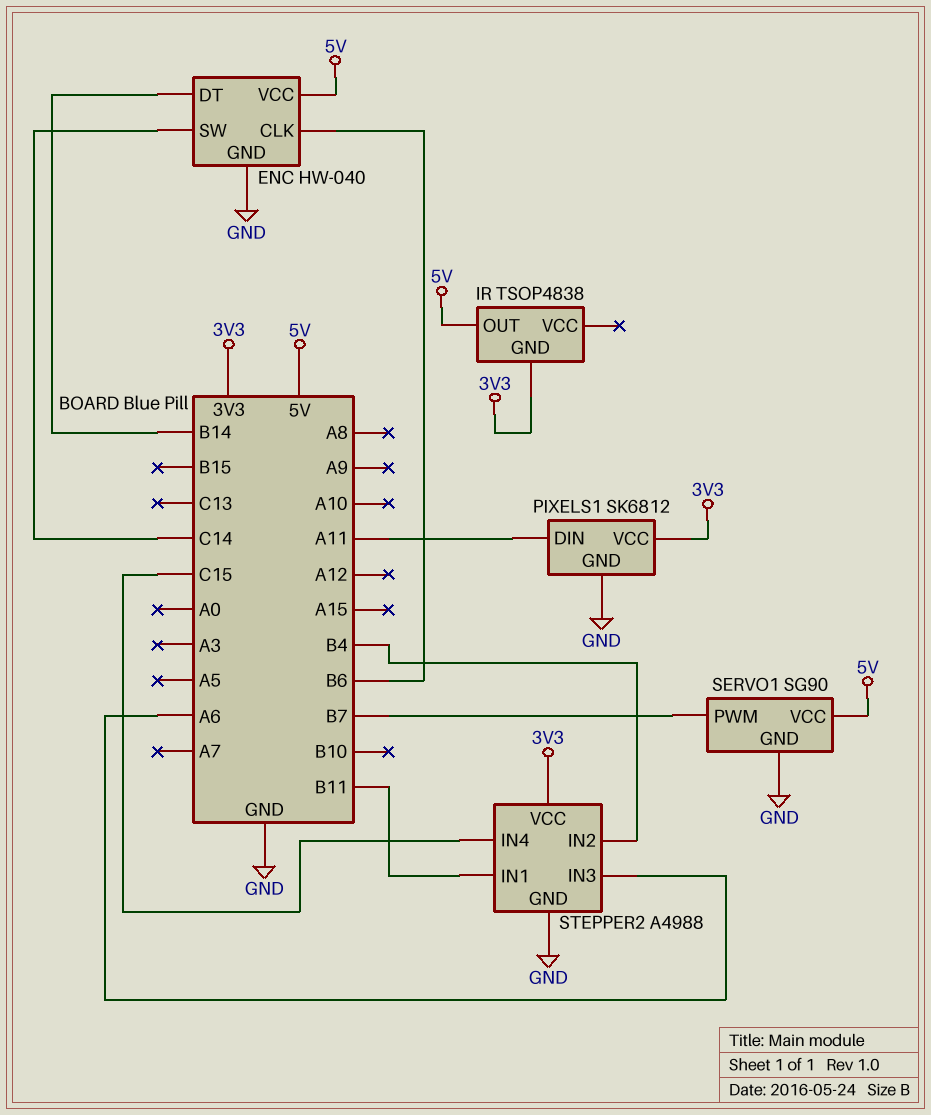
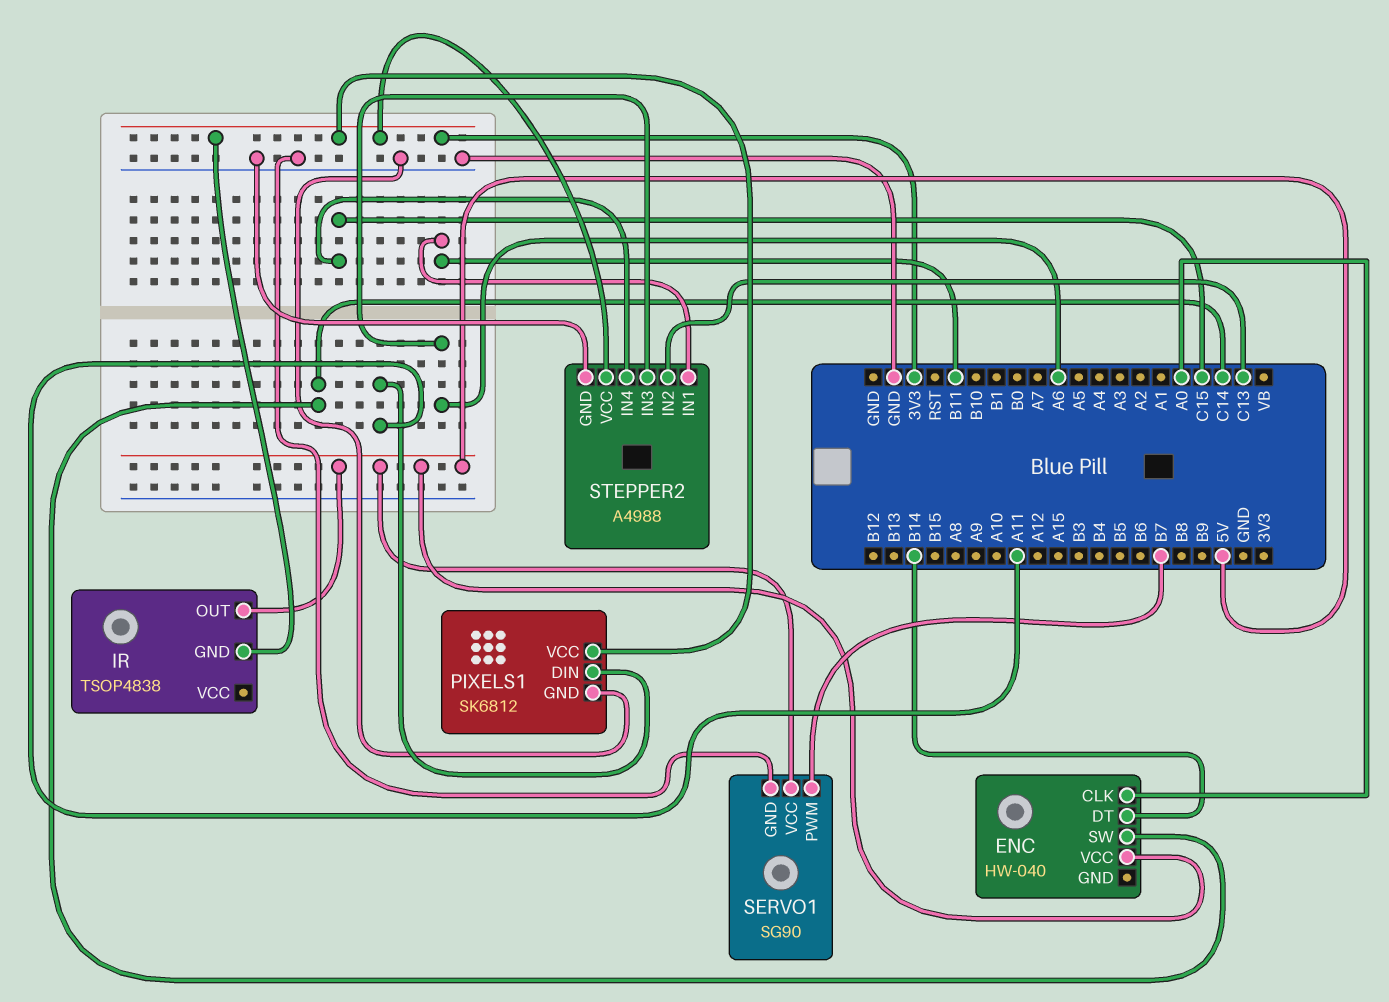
ENC pin CLK: B6 -> A0
ENC pin GND: GND -> none
STEPPER2 pin IN2: B4 -> C13

